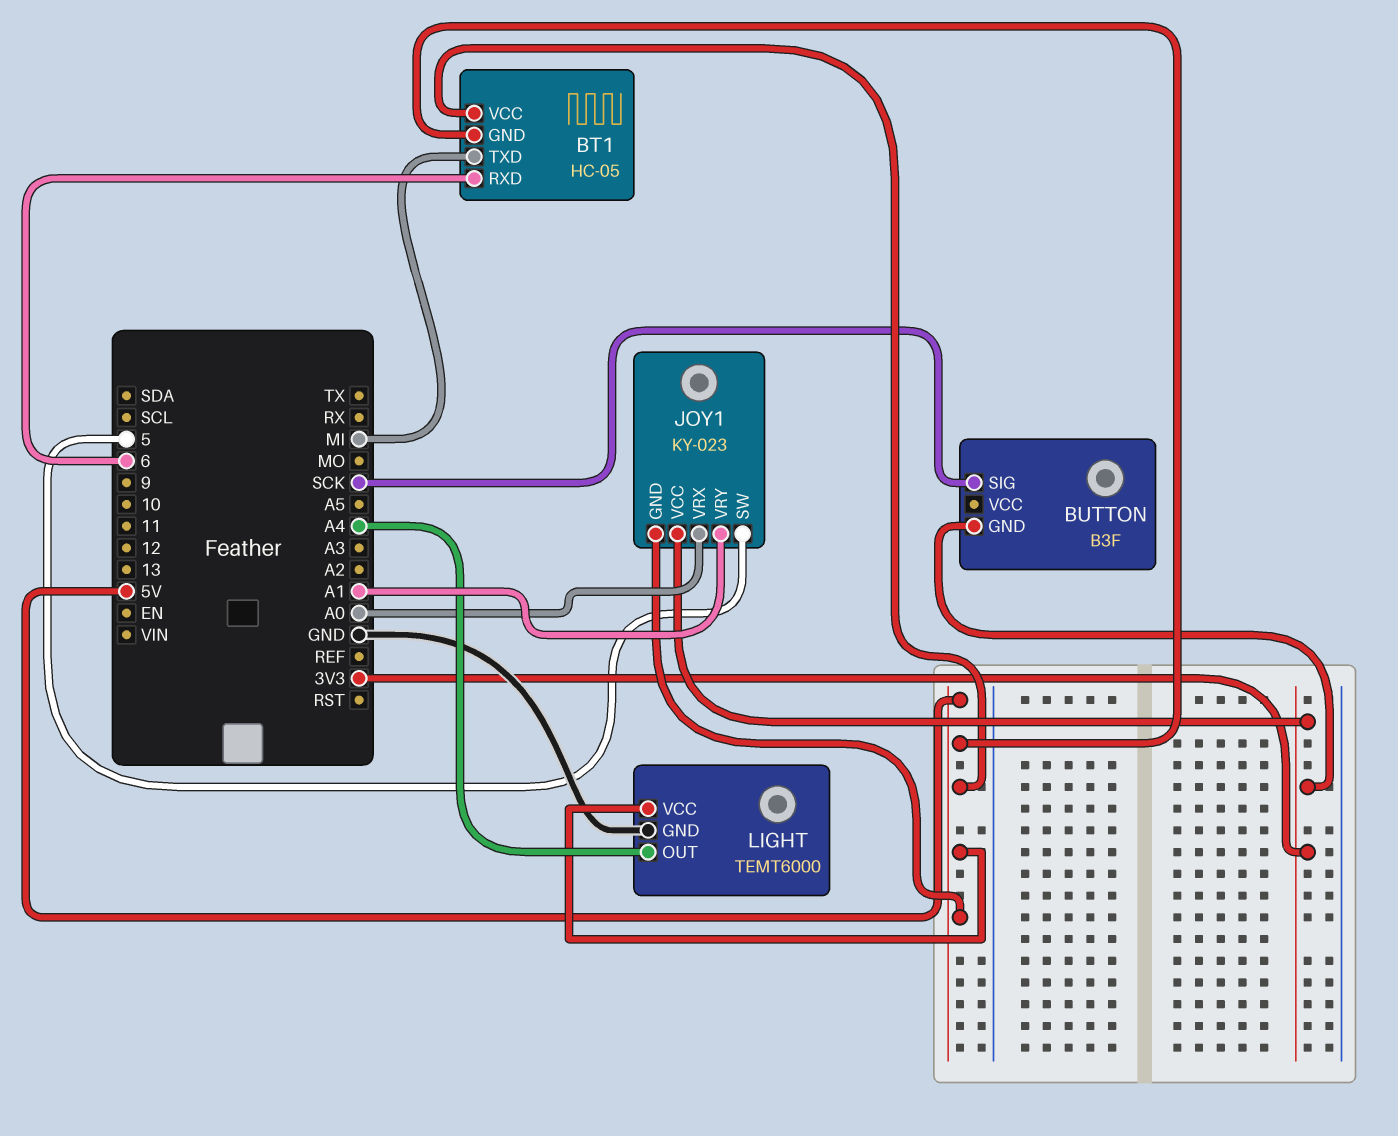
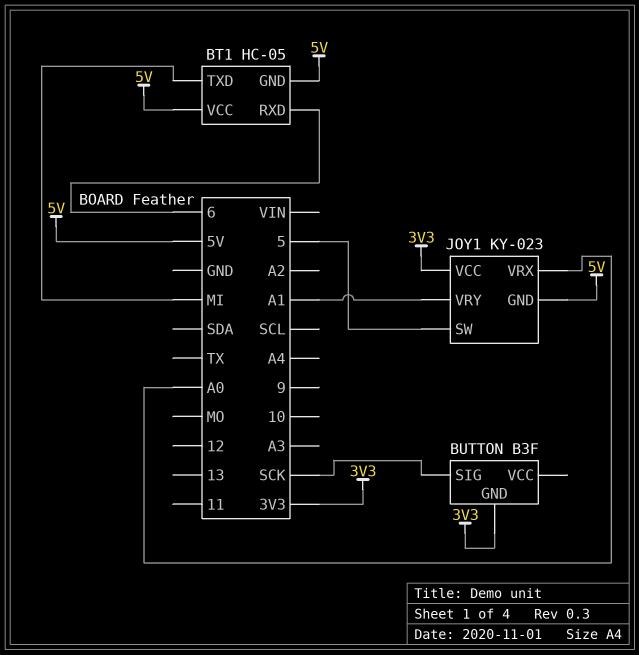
LIGHT: TEMT6000 -> none
LIGHT pin GND: GND -> none
LIGHT pin OUT: A4 -> none
LIGHT pin VCC: 5V -> none

